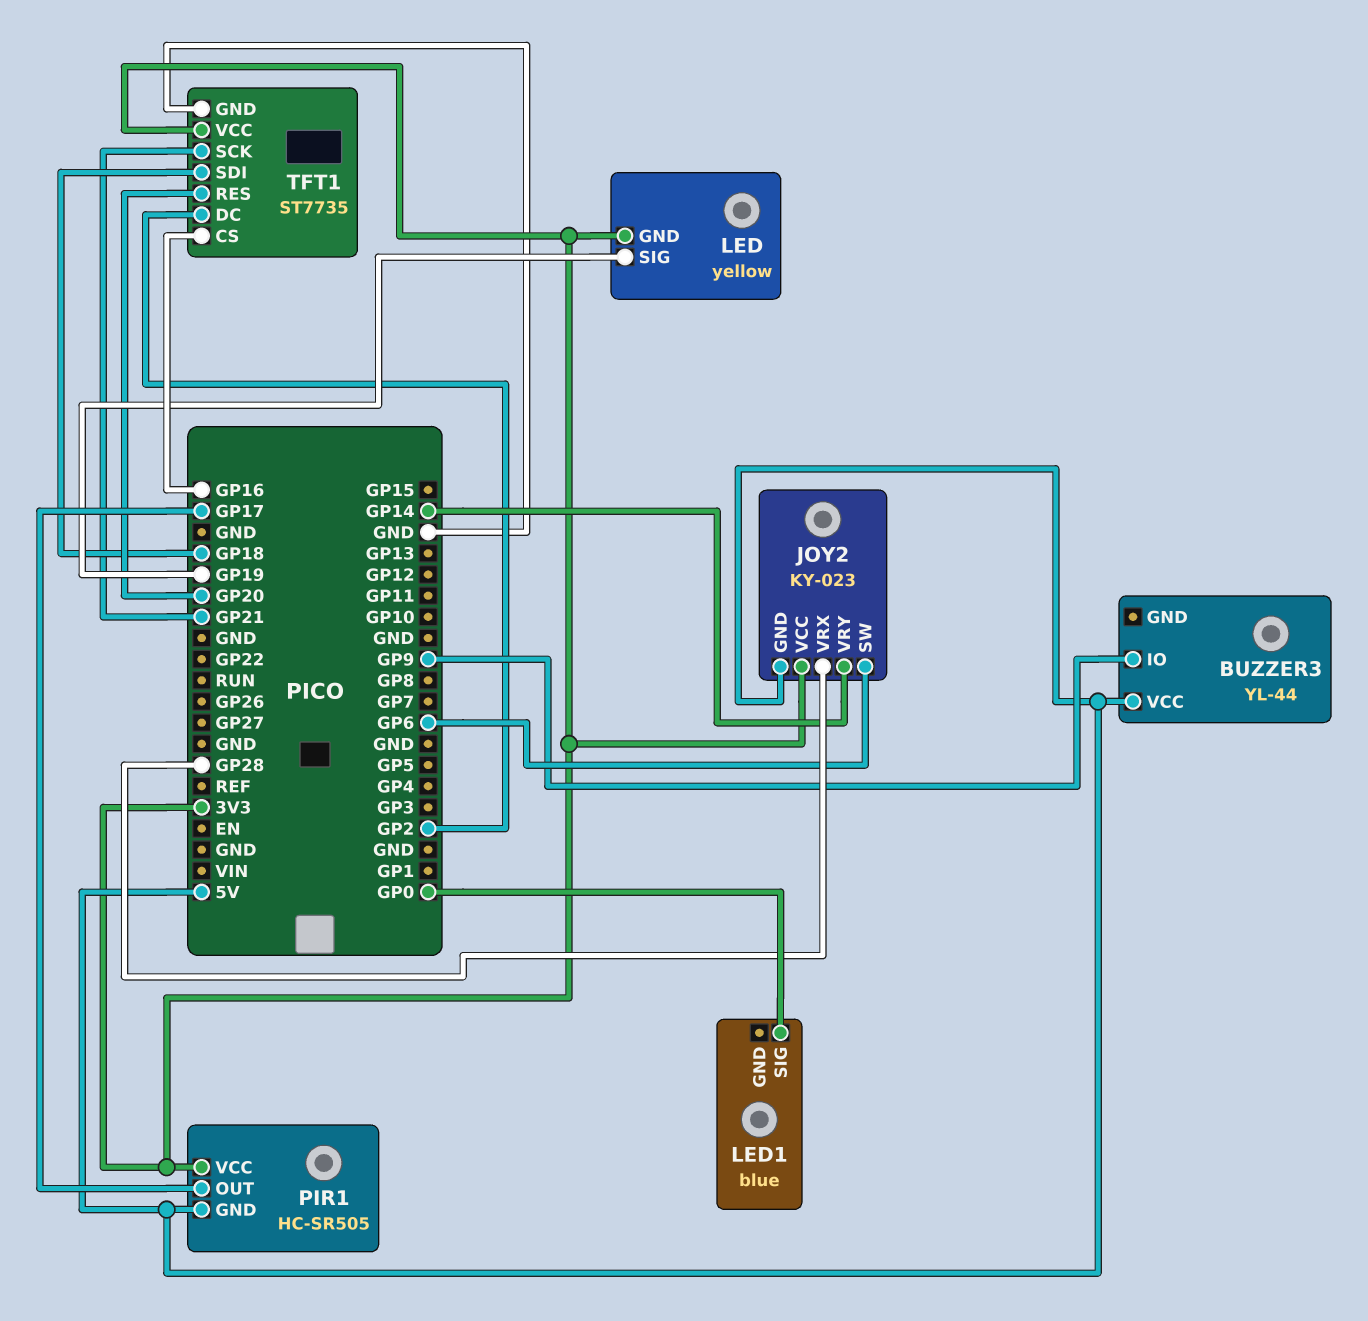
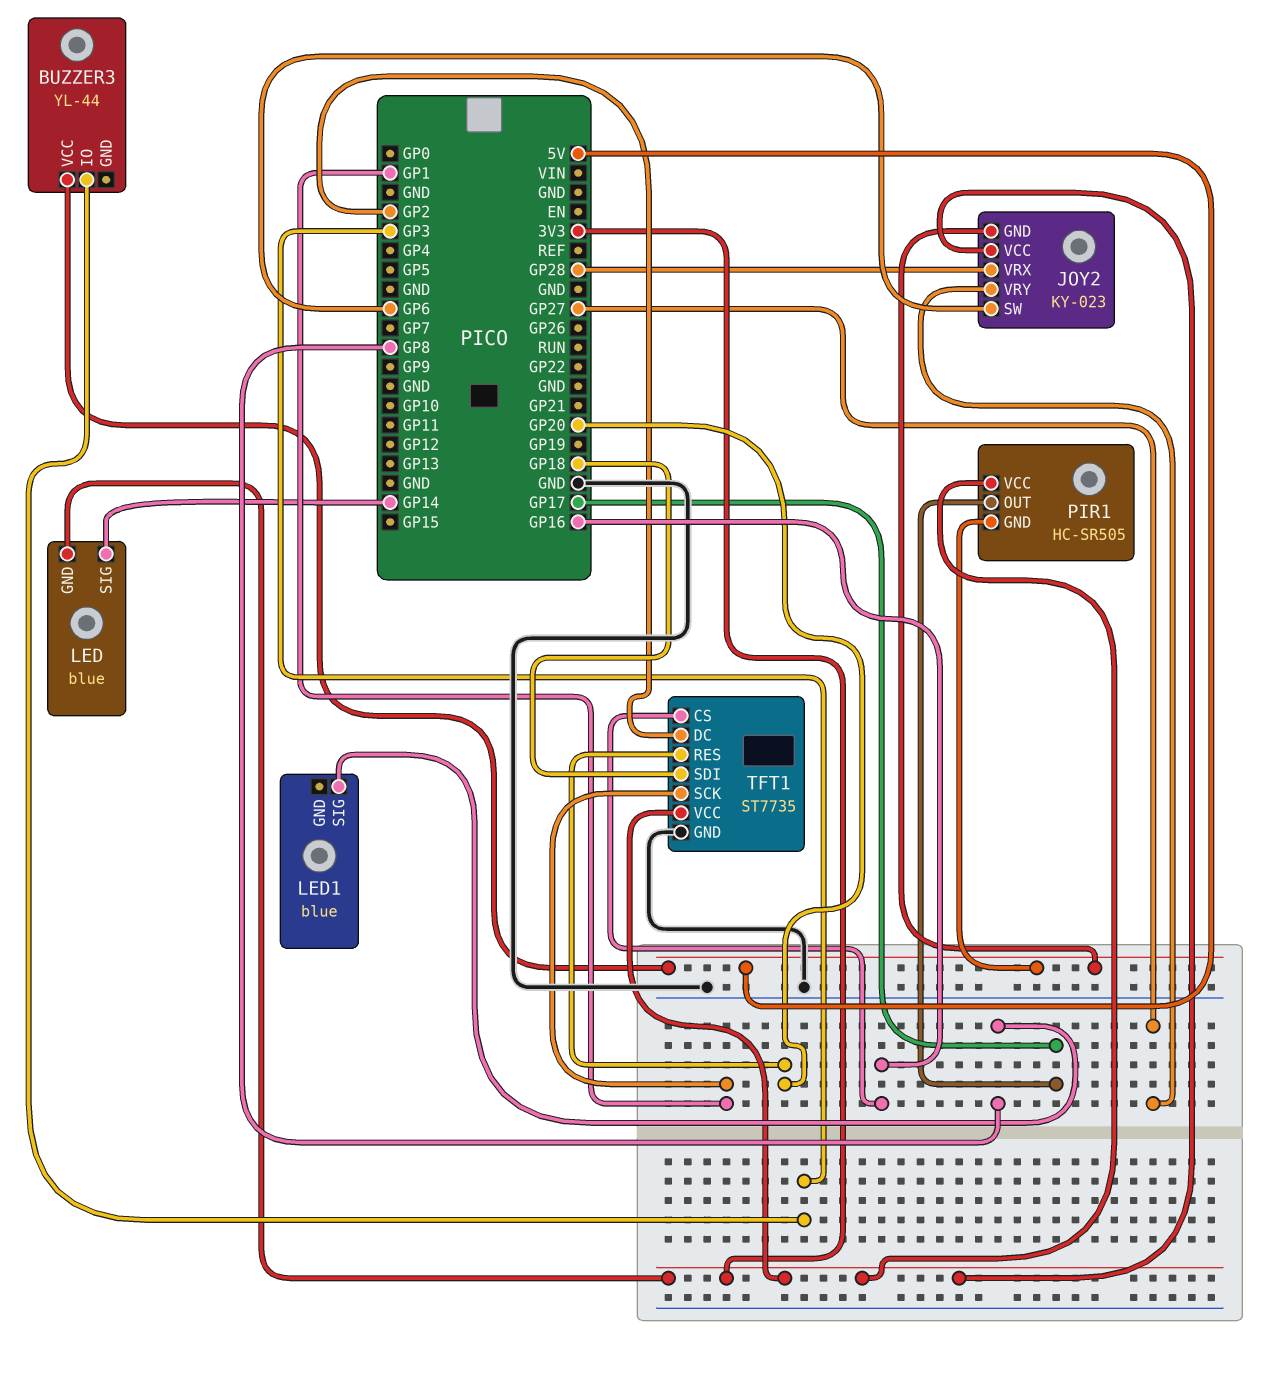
BUZZER3 pin IO: GP9 -> GP3
JOY2 pin VRY: GP14 -> GP27
LED: yellow -> blue
LED pin SIG: GP19 -> GP14
LED1 pin SIG: GP0 -> GP8
TFT1 pin SCK: GP21 -> GP1

